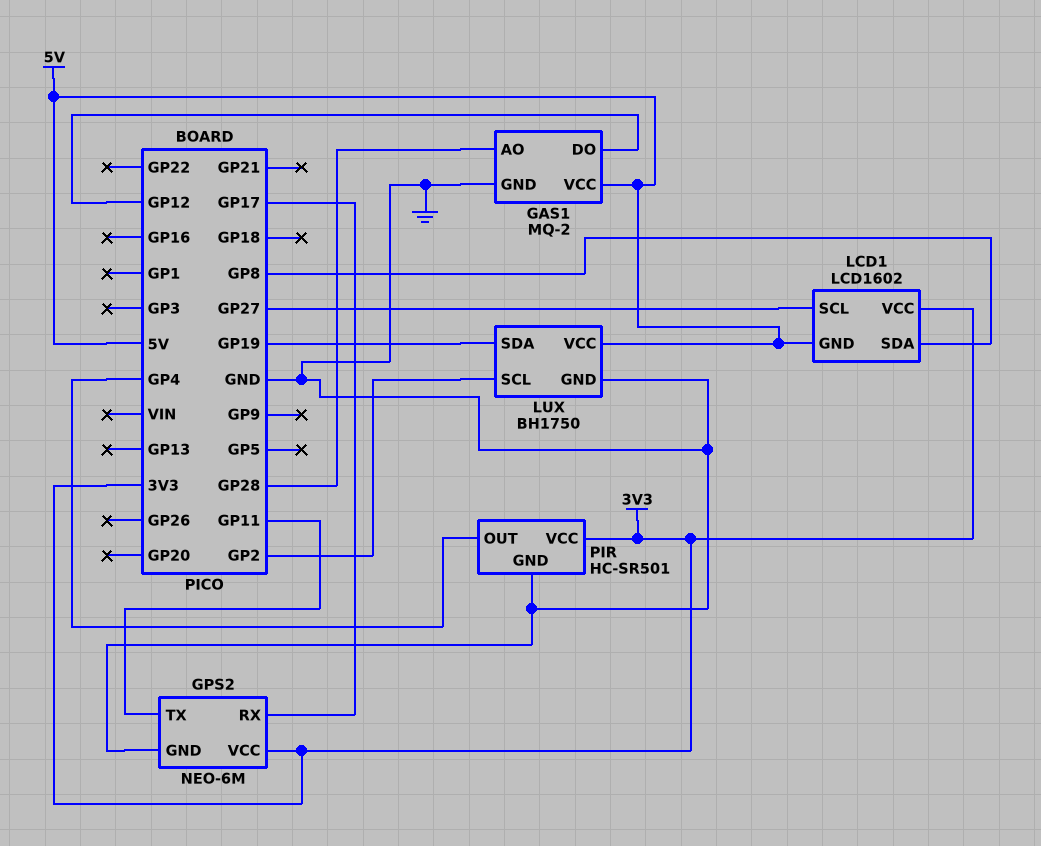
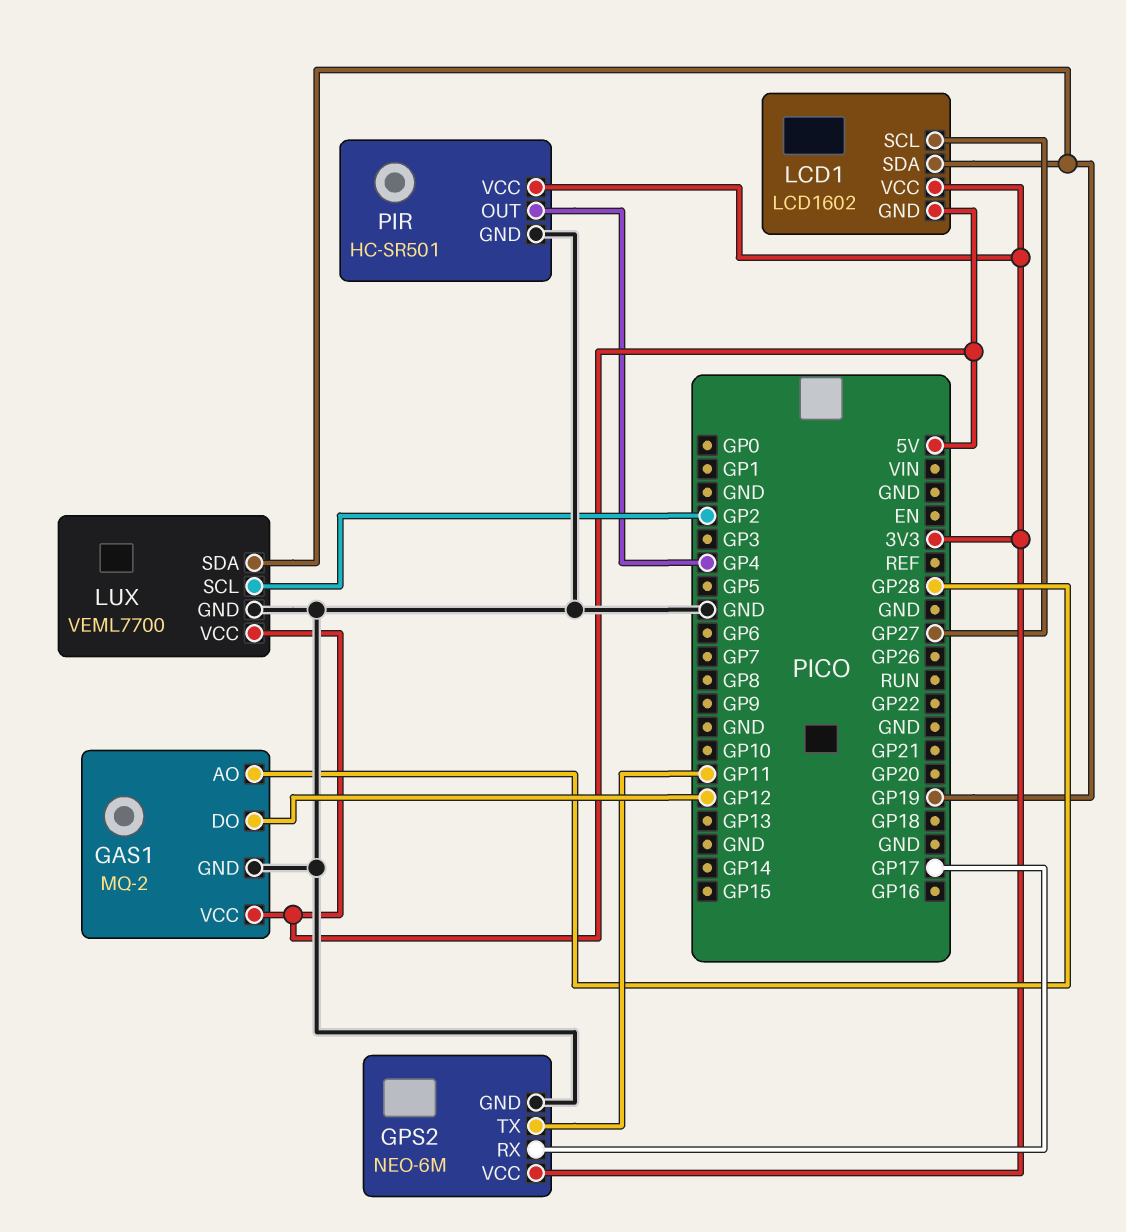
LCD1 pin SDA: GP8 -> GP19
LUX: BH1750 -> VEML7700

